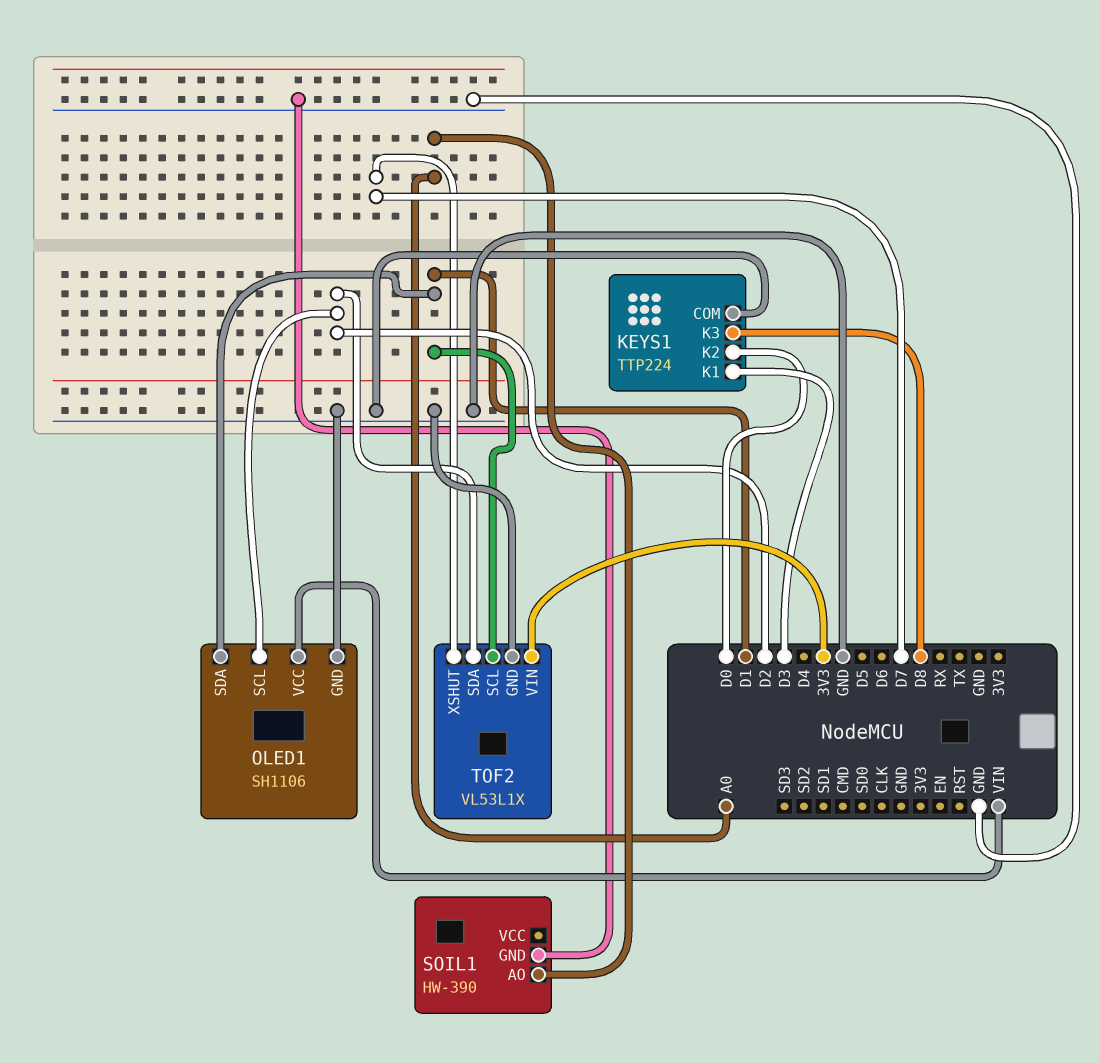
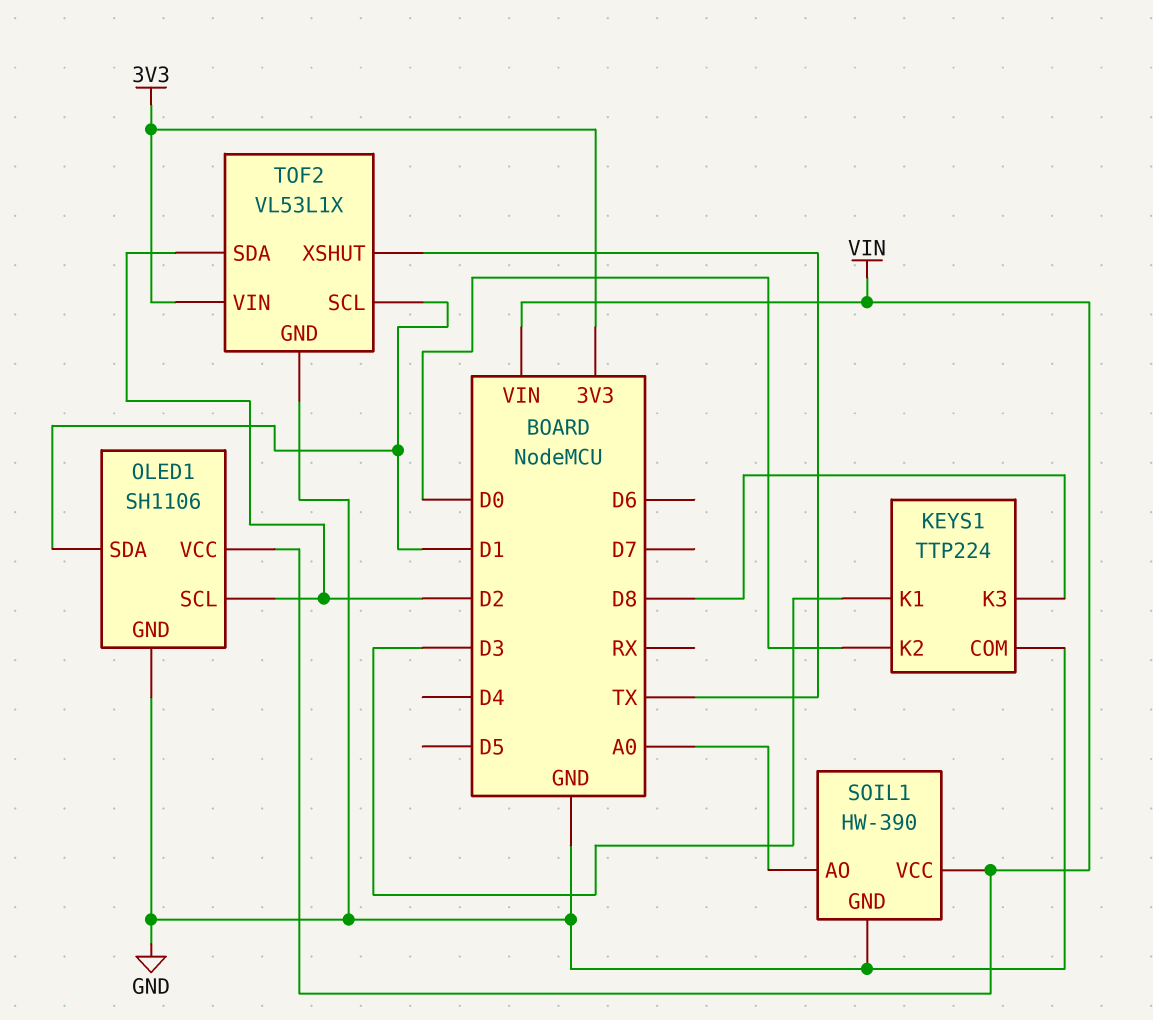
SOIL1 pin VCC: none -> VIN
TOF2 pin XSHUT: D7 -> TX

